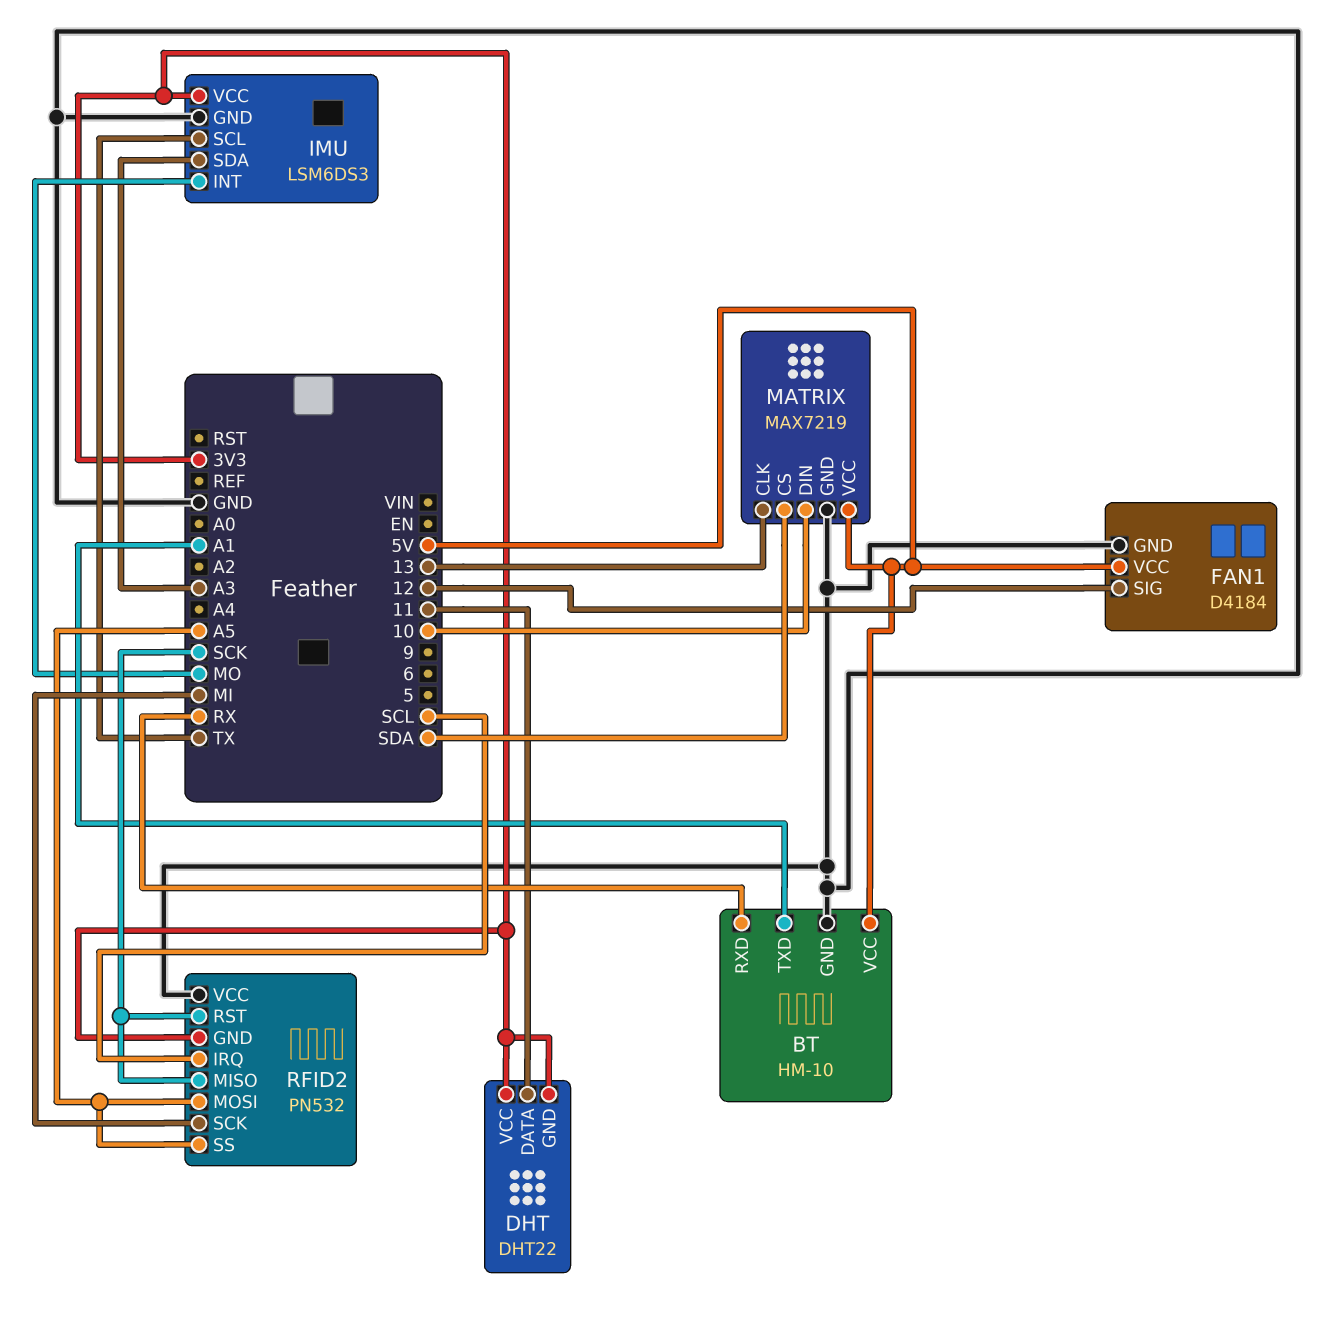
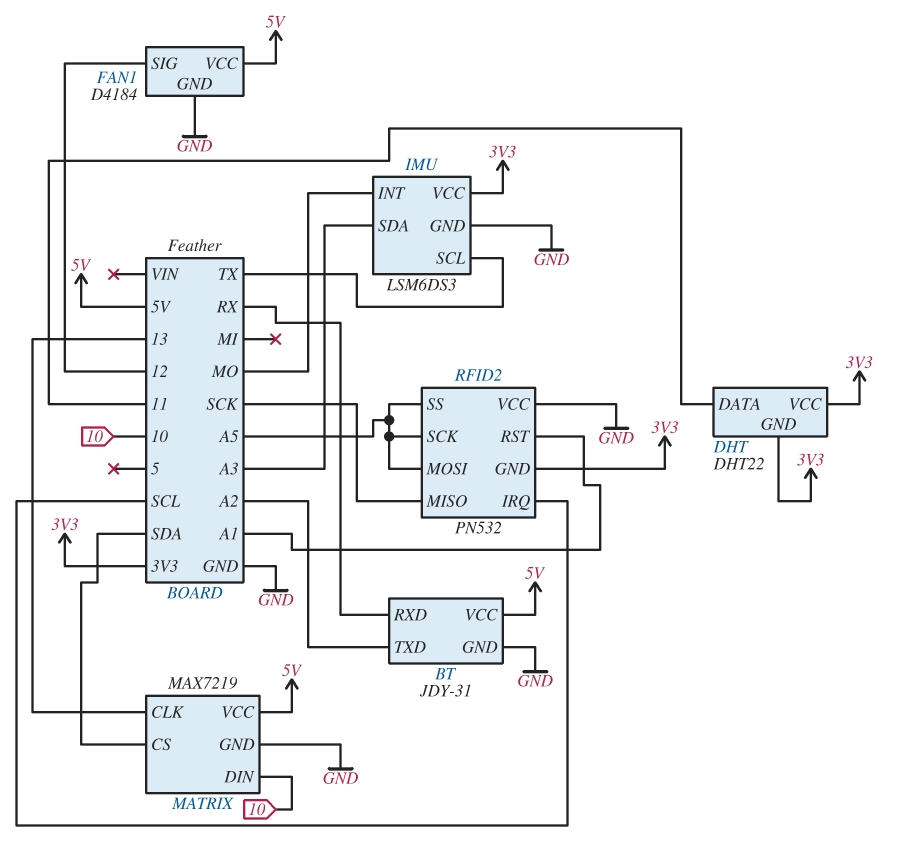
BT: HM-10 -> JDY-31
BT pin TXD: A1 -> A2
RFID2 pin RST: SCK -> A1
RFID2 pin SCK: MI -> A5

